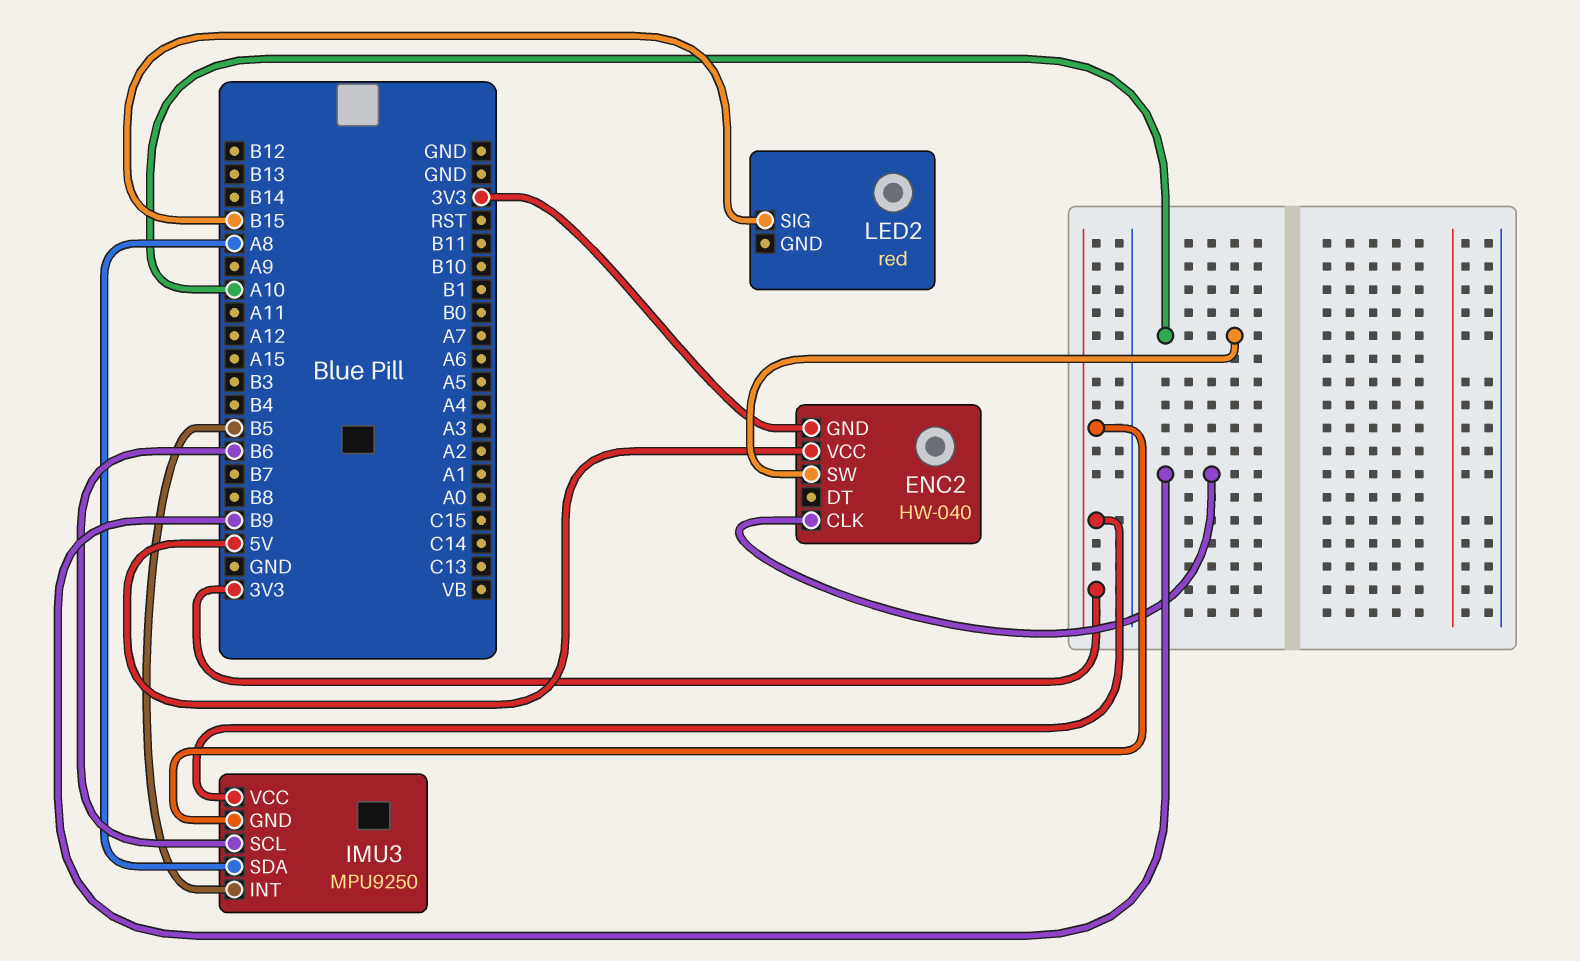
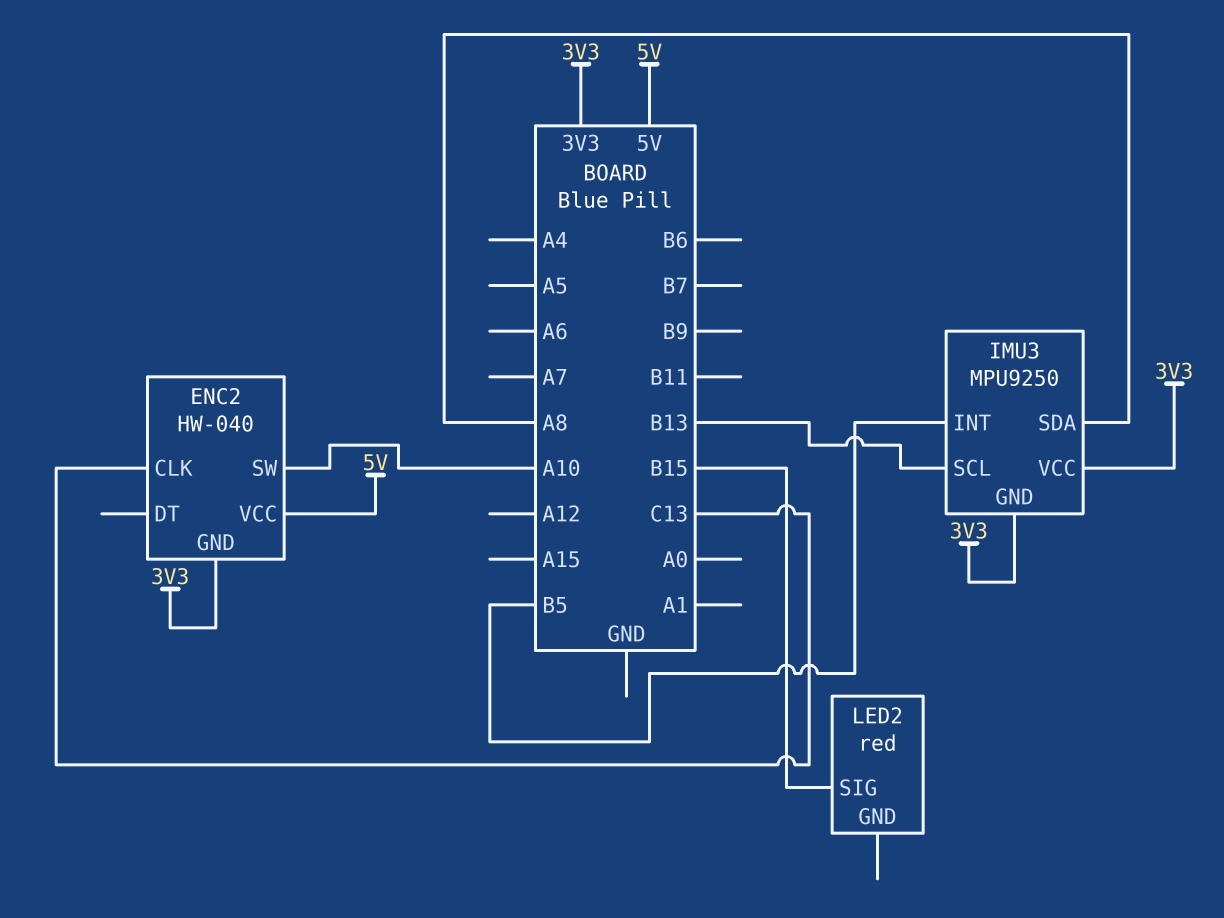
ENC2 pin CLK: B9 -> C13
IMU3 pin SCL: B6 -> B13

